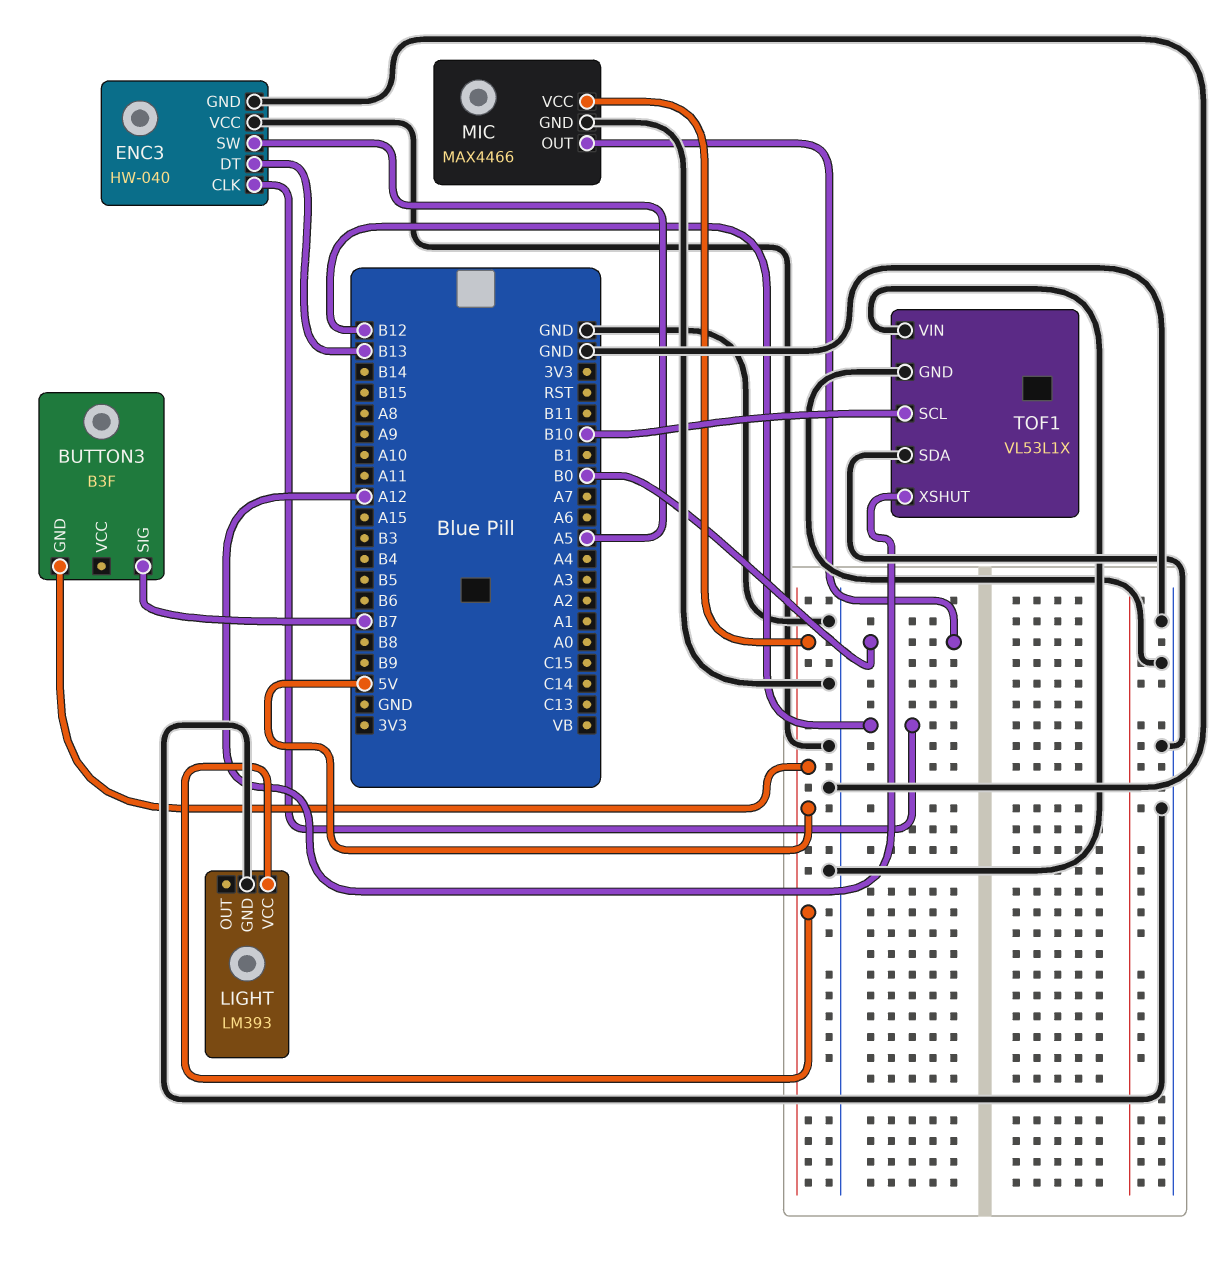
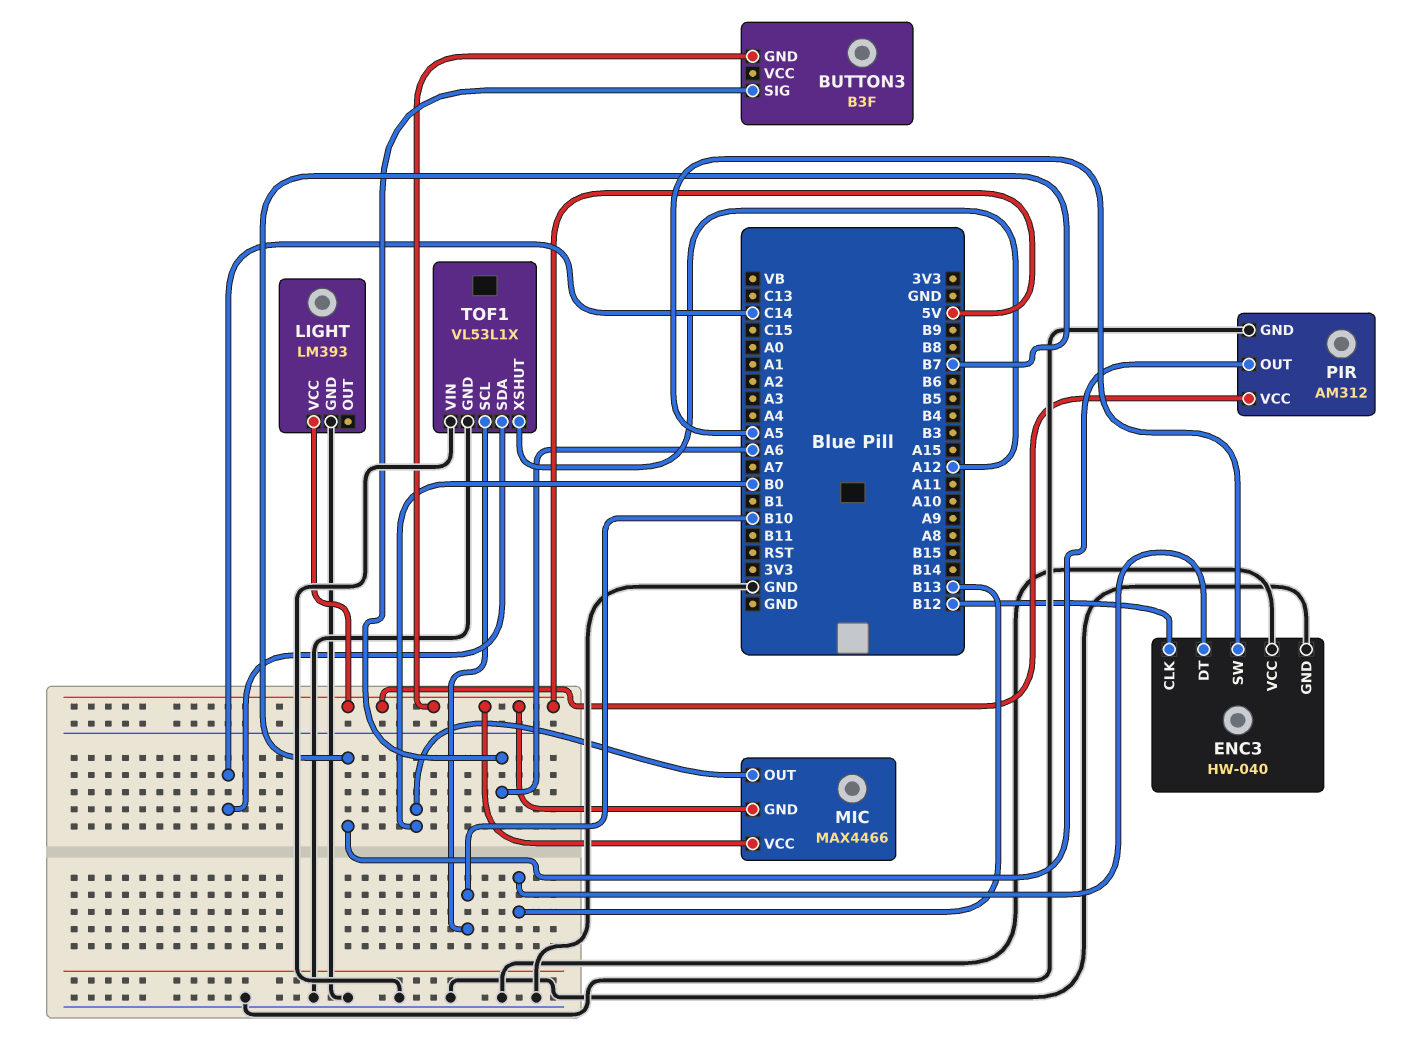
BUTTON3 pin SIG: B7 -> A6
MIC pin GND: GND -> 5V
PIR: none -> AM312
PIR pin GND: none -> GND
PIR pin OUT: none -> B7
PIR pin VCC: none -> 5V
TOF1 pin SDA: GND -> C14

